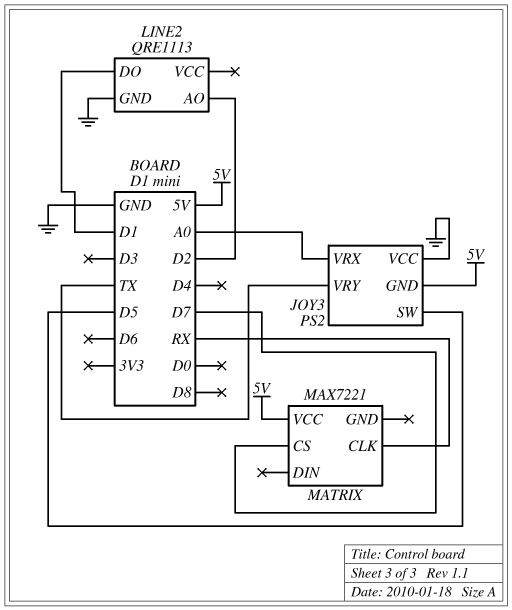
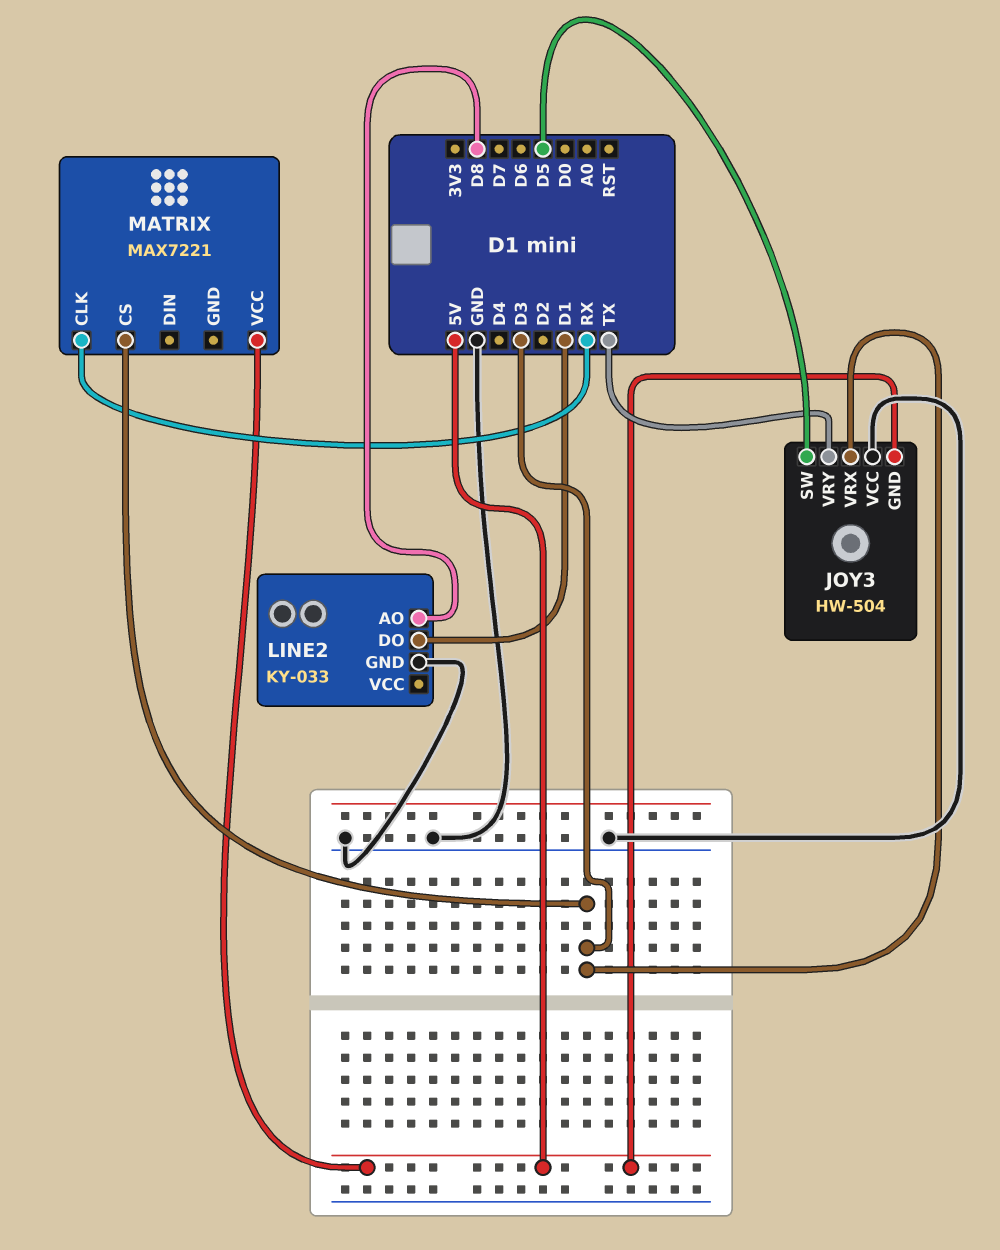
JOY3: PS2 -> HW-504
JOY3 pin VRX: A0 -> D3
LINE2: QRE1113 -> KY-033
LINE2 pin AO: D2 -> D8
MATRIX pin CS: D7 -> D3

